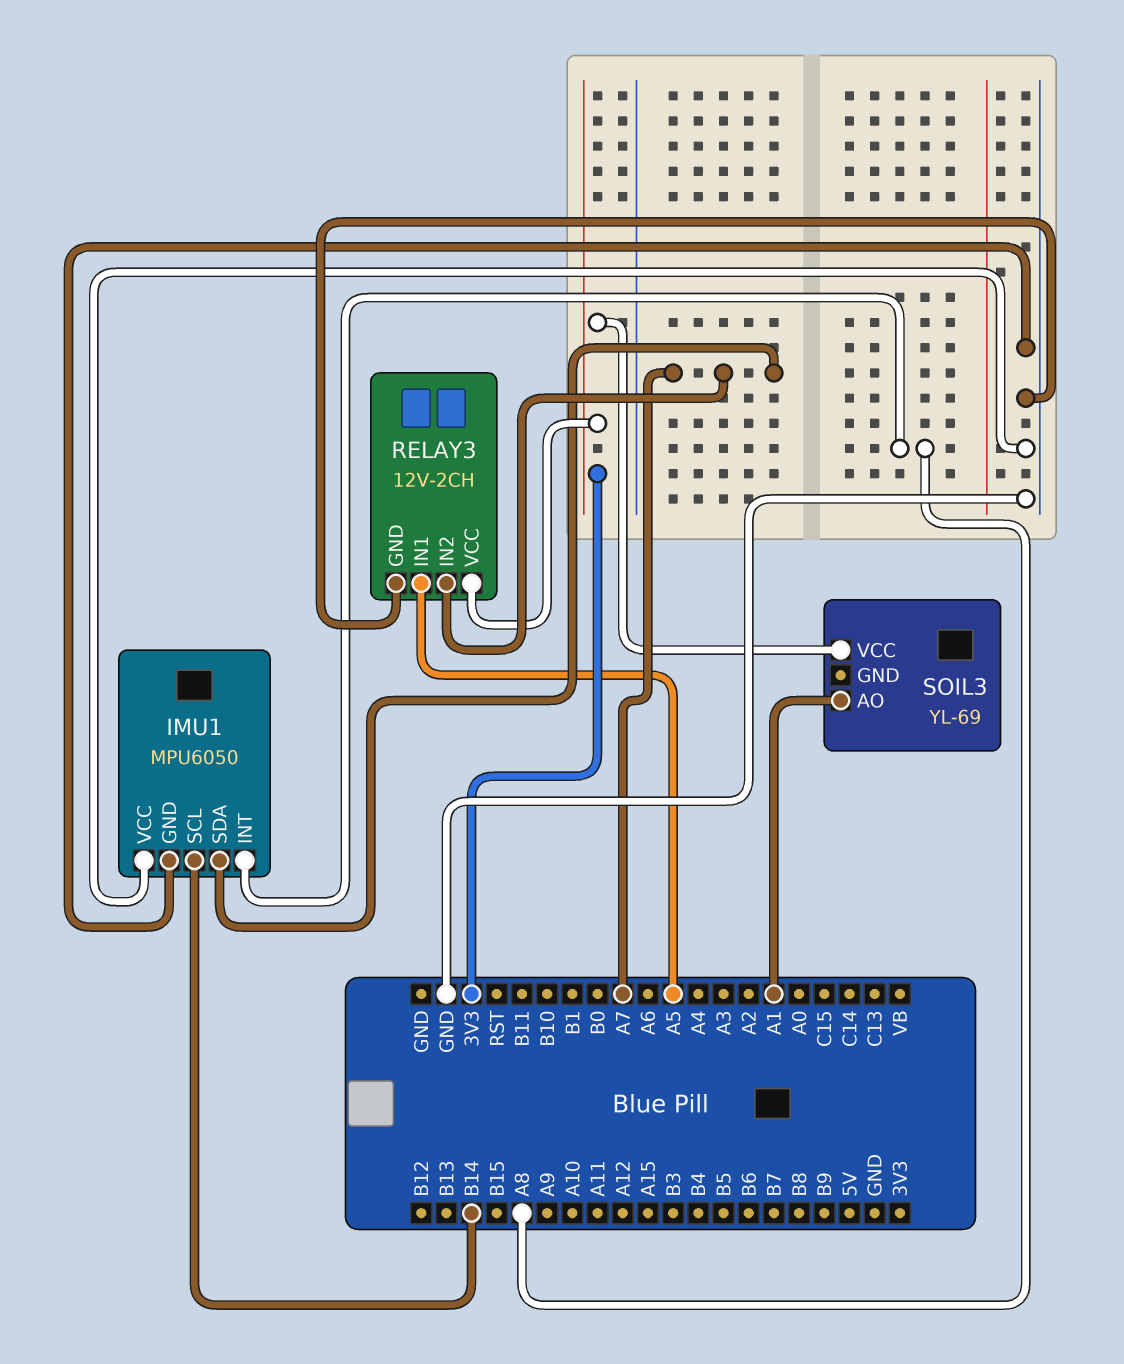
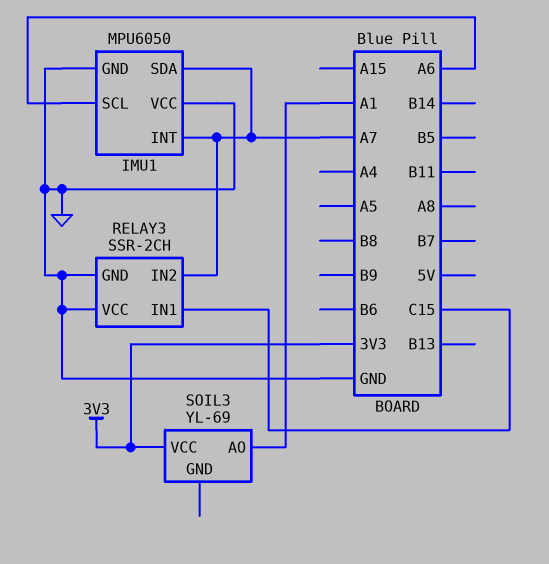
IMU1 pin INT: A8 -> A7
IMU1 pin SCL: B14 -> A6
RELAY3: 12V-2CH -> SSR-2CH
RELAY3 pin IN1: A5 -> C15
RELAY3 pin VCC: 3V3 -> GND

